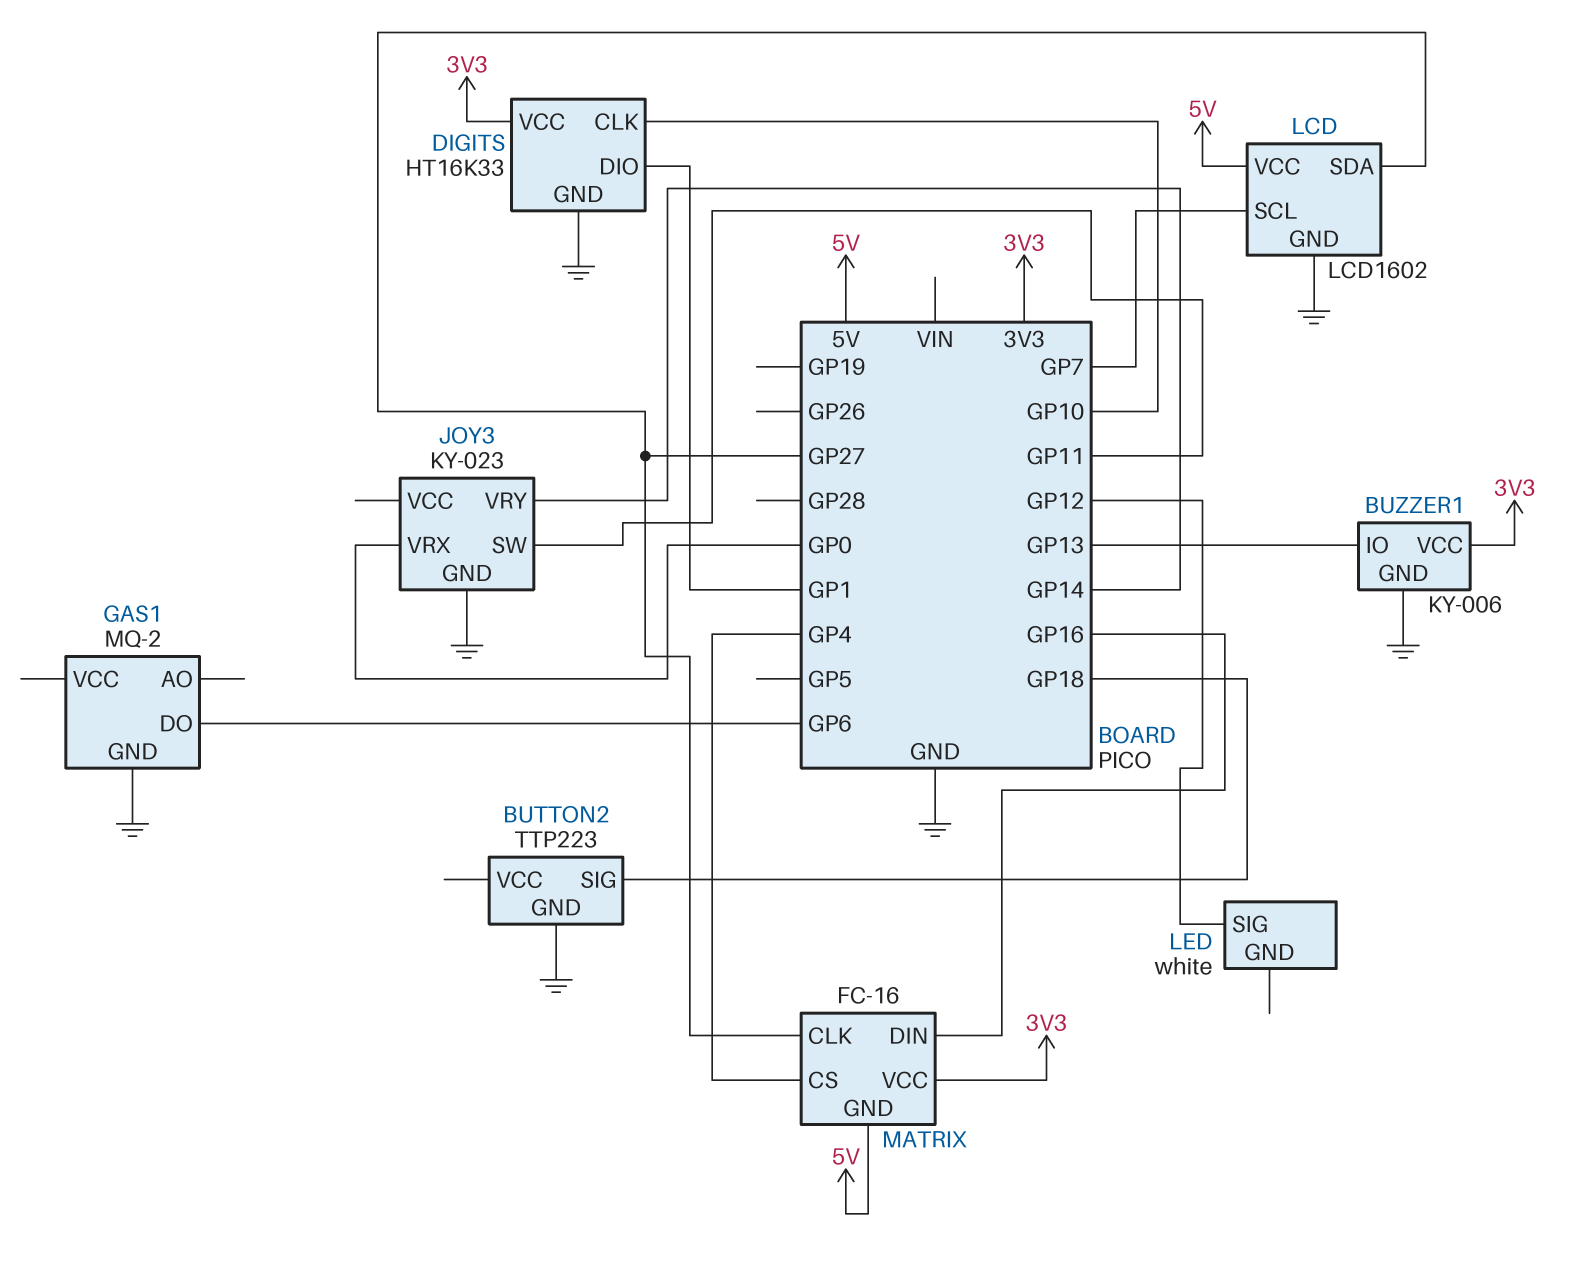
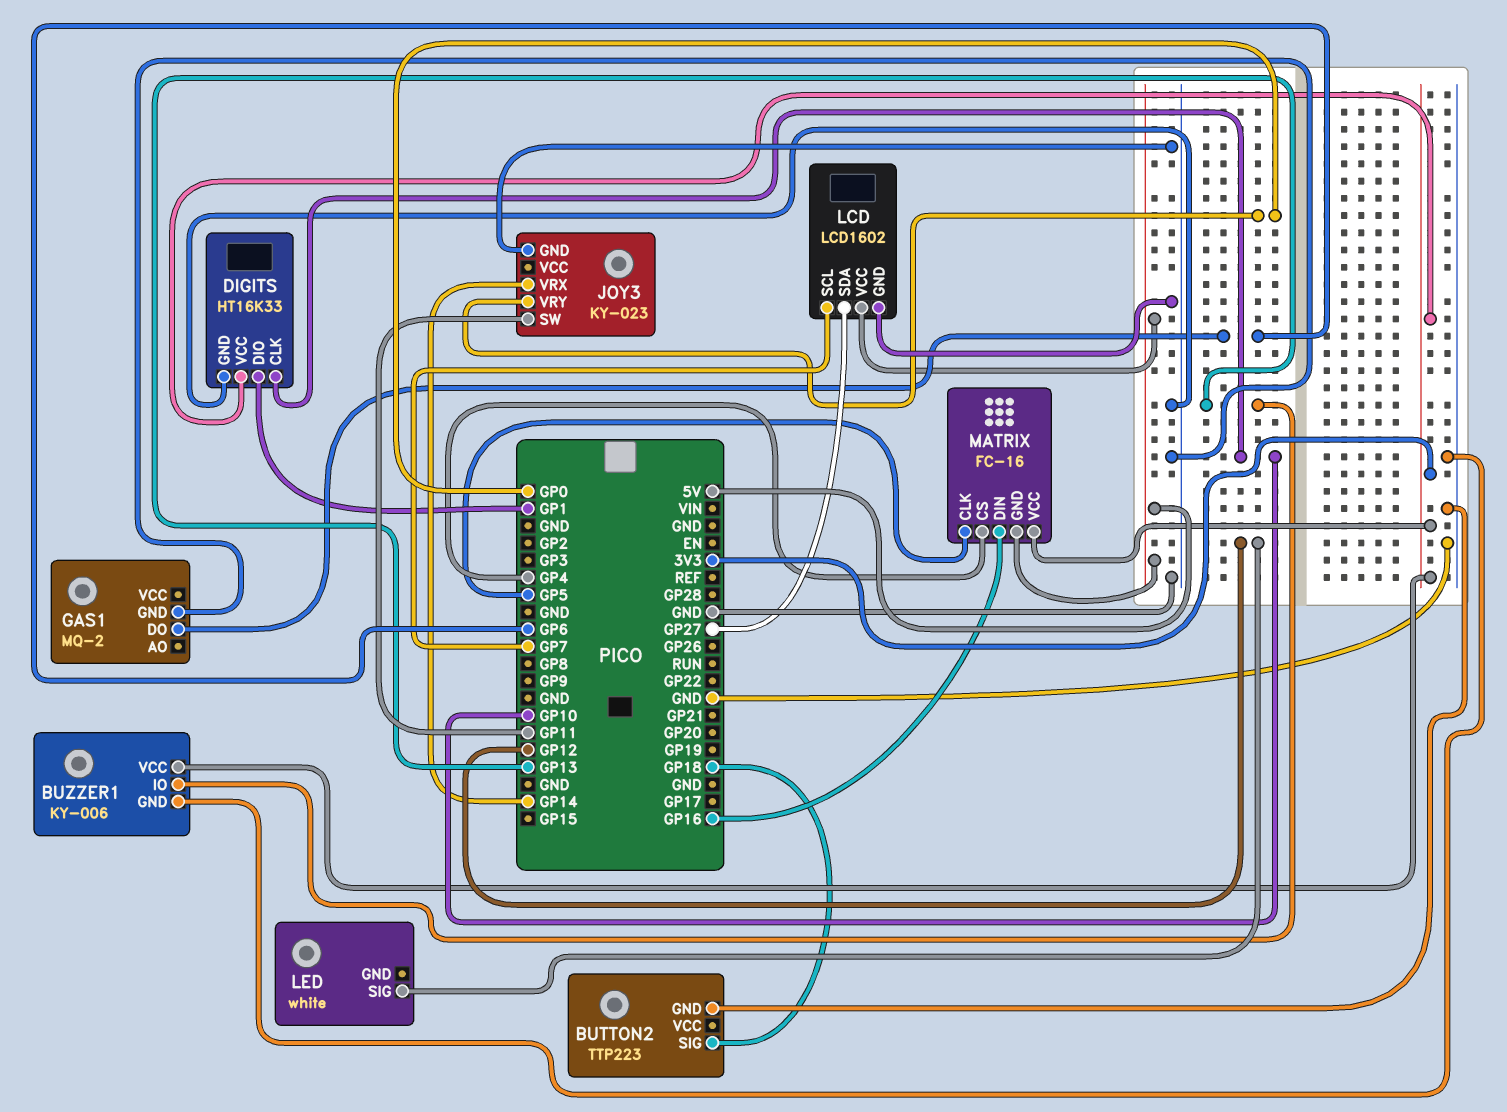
JOY3 pin VRX: GP0 -> GP14
JOY3 pin VRY: GP14 -> GP0
MATRIX pin CLK: GP27 -> GP5

